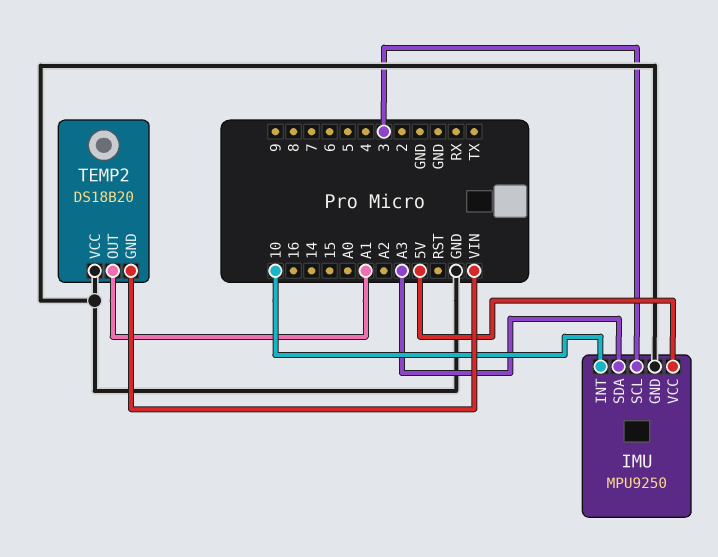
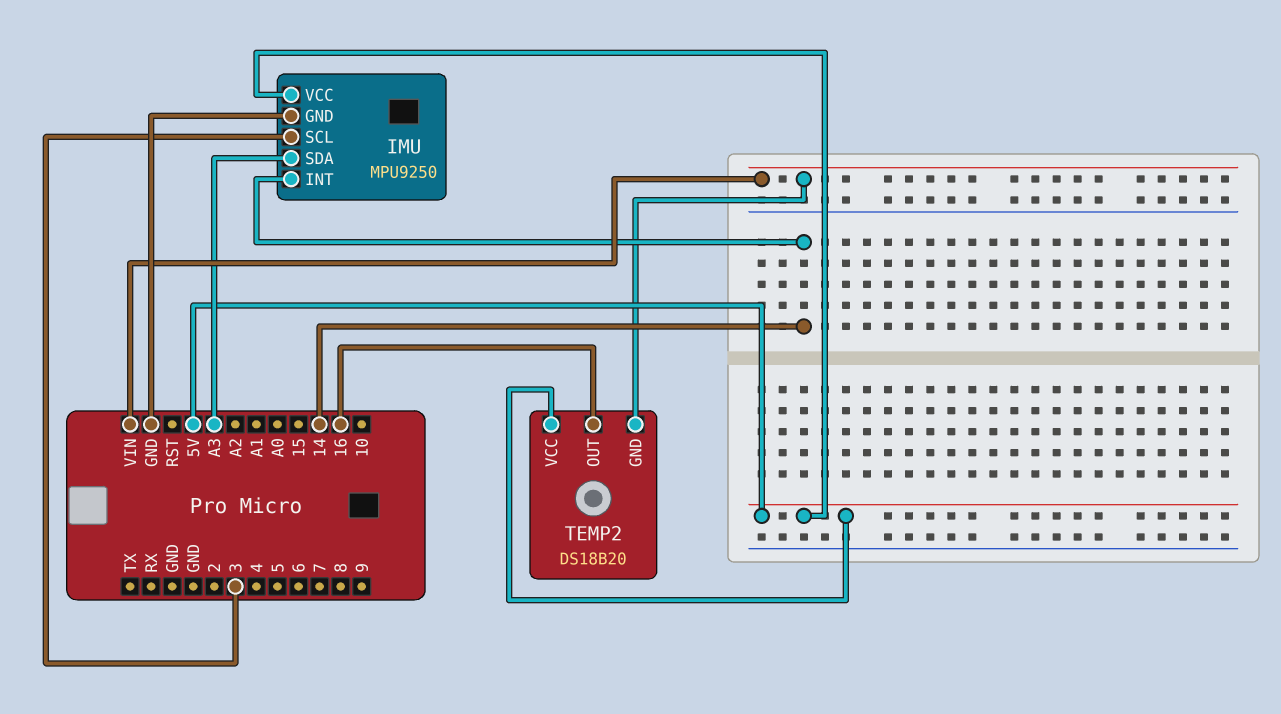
IMU pin INT: 10 -> 14
TEMP2 pin OUT: A1 -> 16
TEMP2 pin VCC: GND -> 5V

